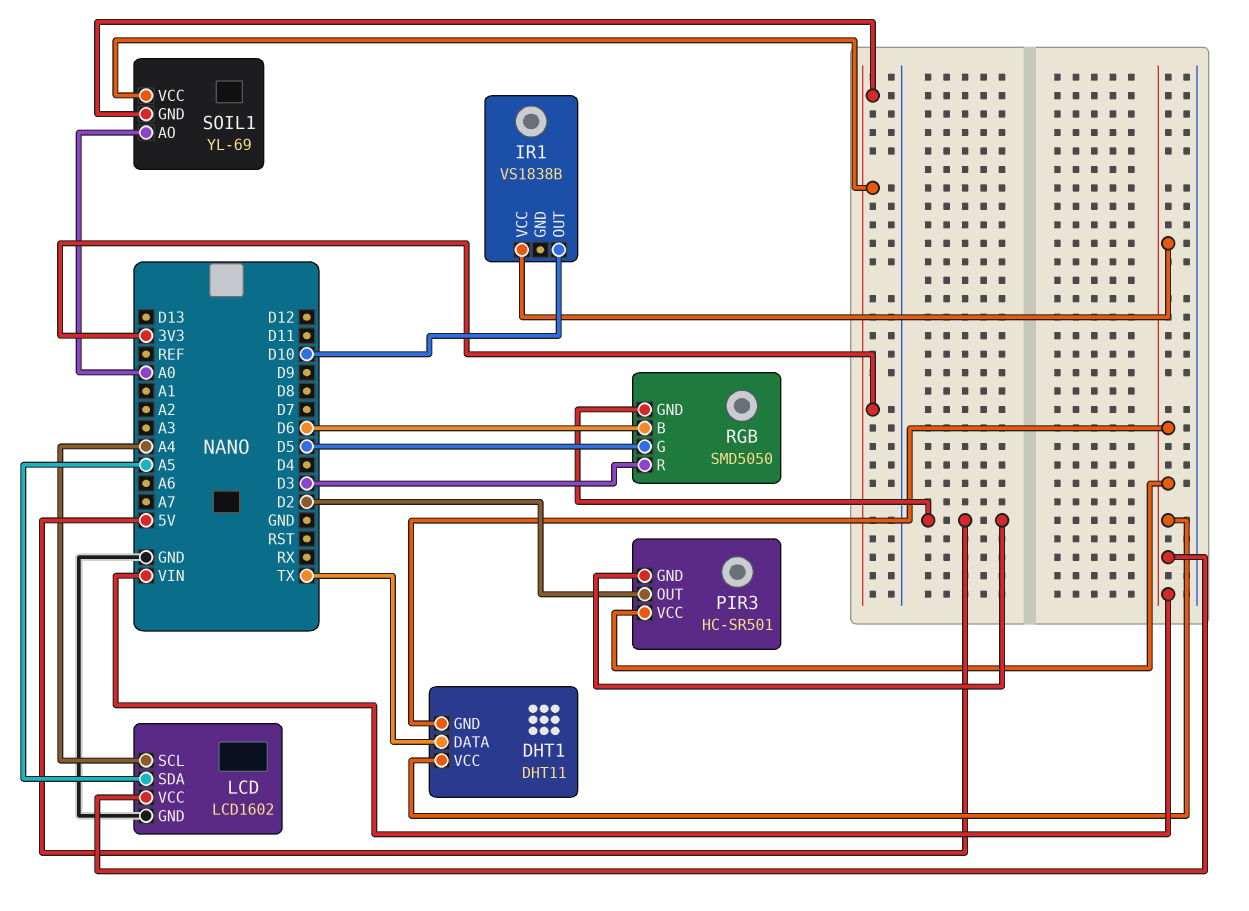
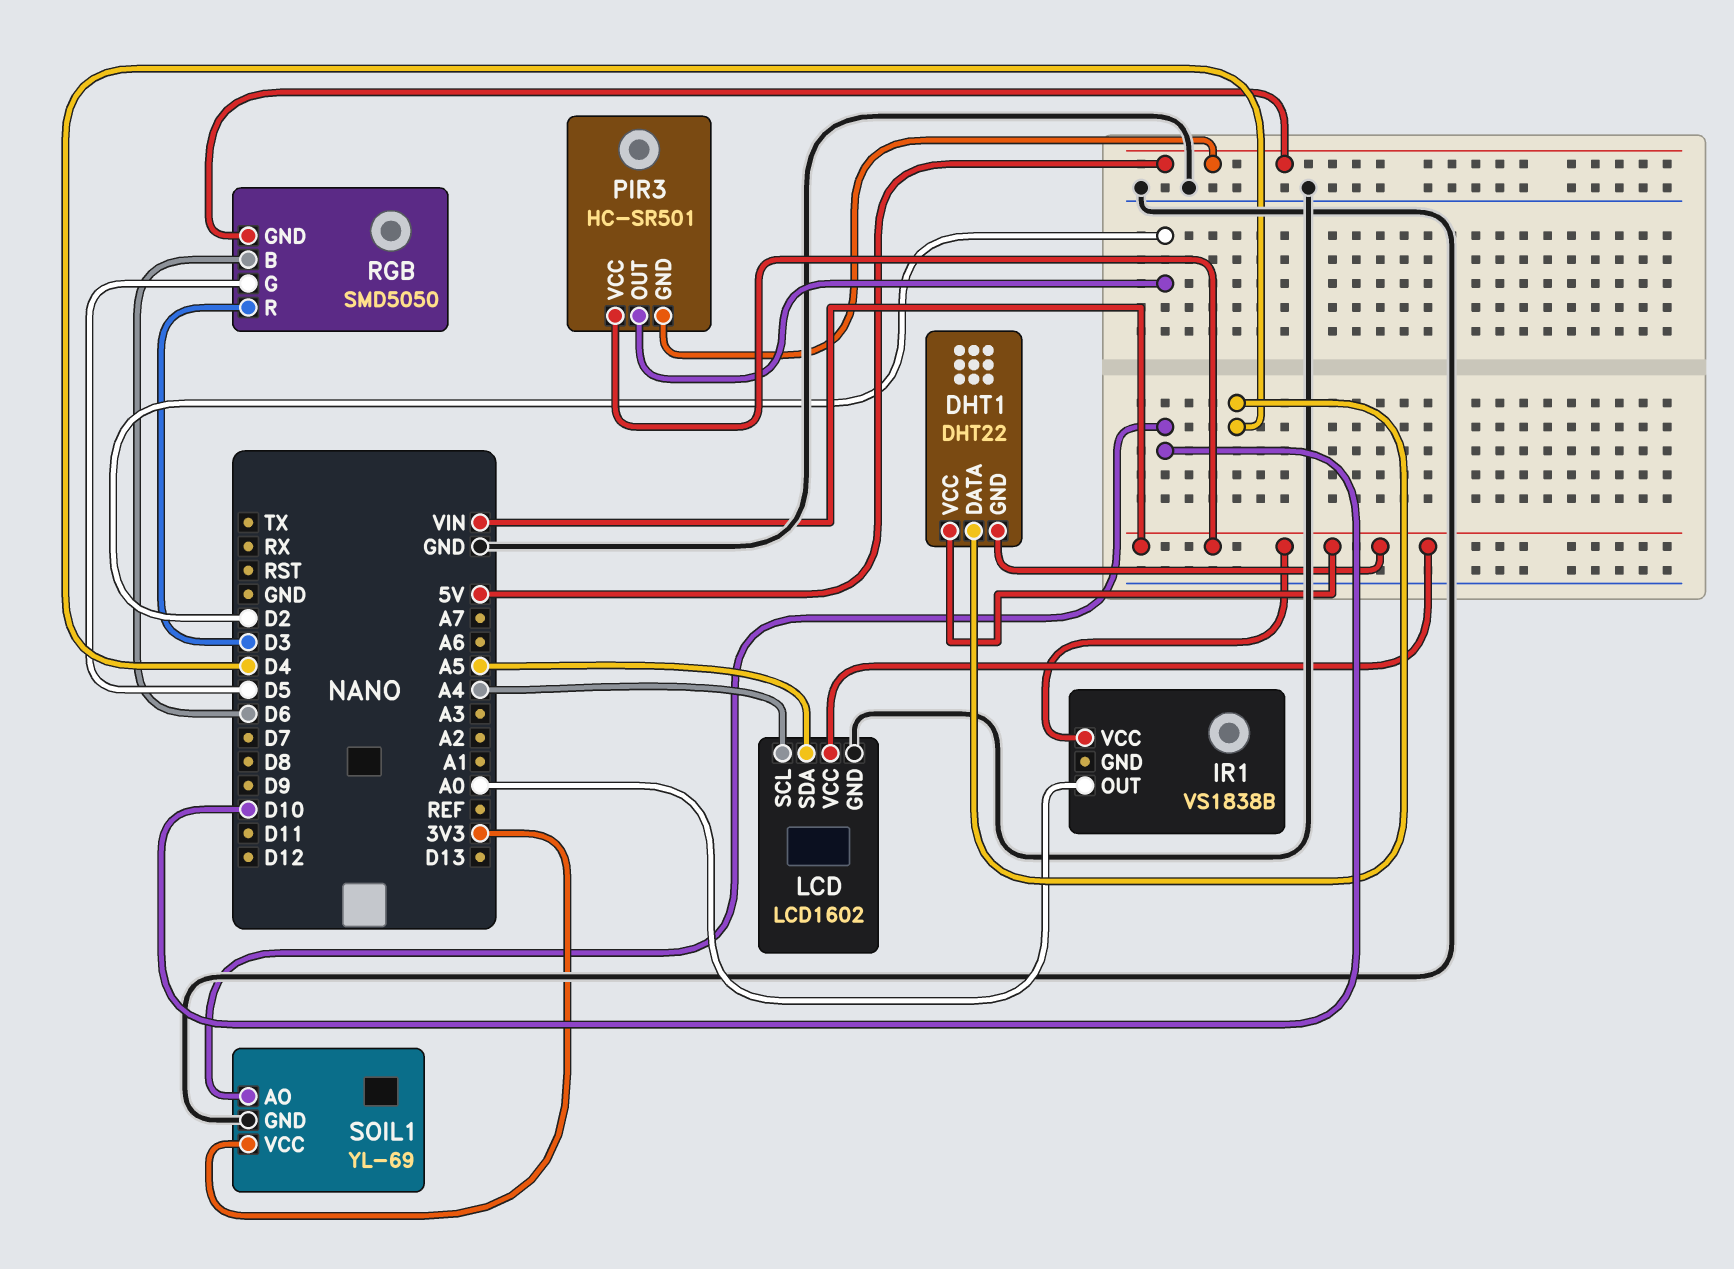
DHT1: DHT11 -> DHT22
DHT1 pin DATA: TX -> D4
IR1 pin OUT: D10 -> A0
SOIL1 pin AO: A0 -> D10
SOIL1 pin GND: 3V3 -> GND

